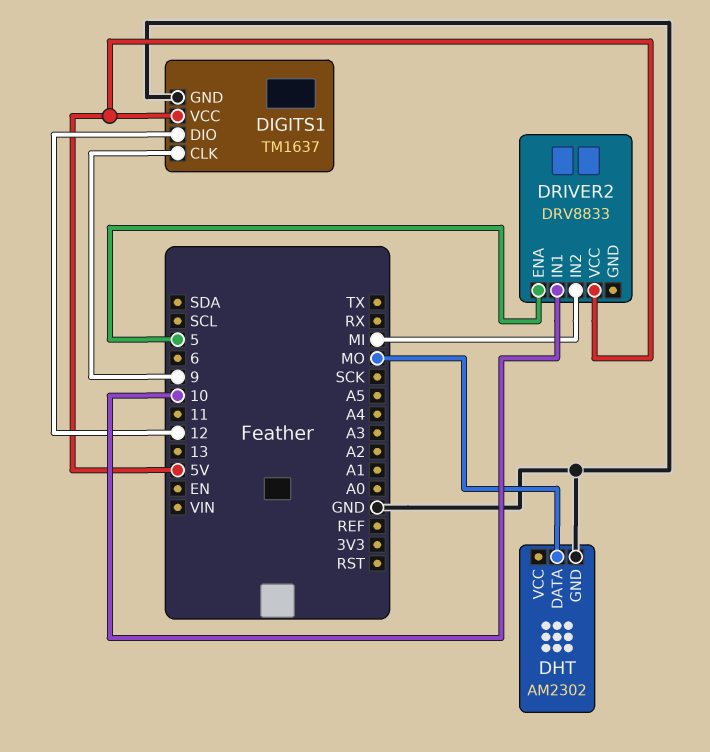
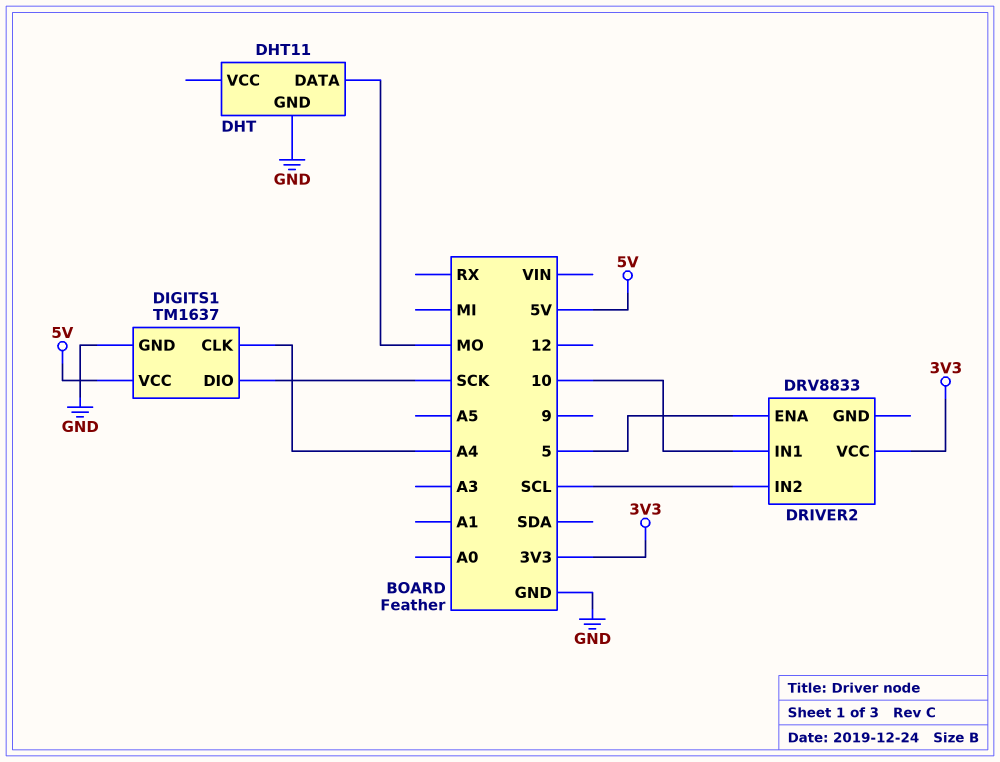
DHT: AM2302 -> DHT11
DIGITS1 pin CLK: 9 -> A4
DIGITS1 pin DIO: 12 -> SCK
DRIVER2 pin IN2: MI -> SCL
DRIVER2 pin VCC: 5V -> 3V3

